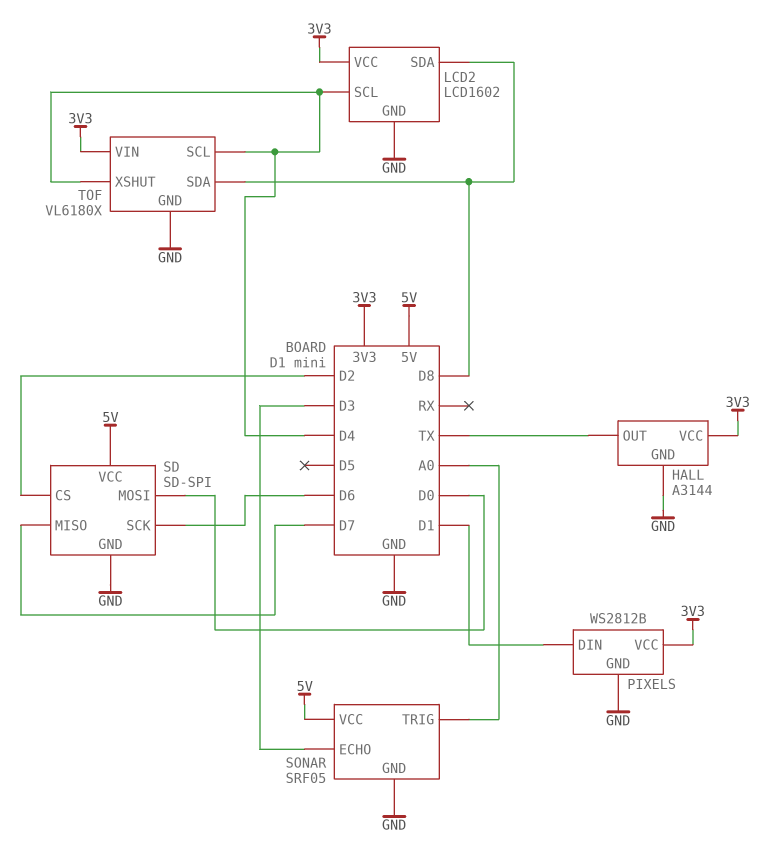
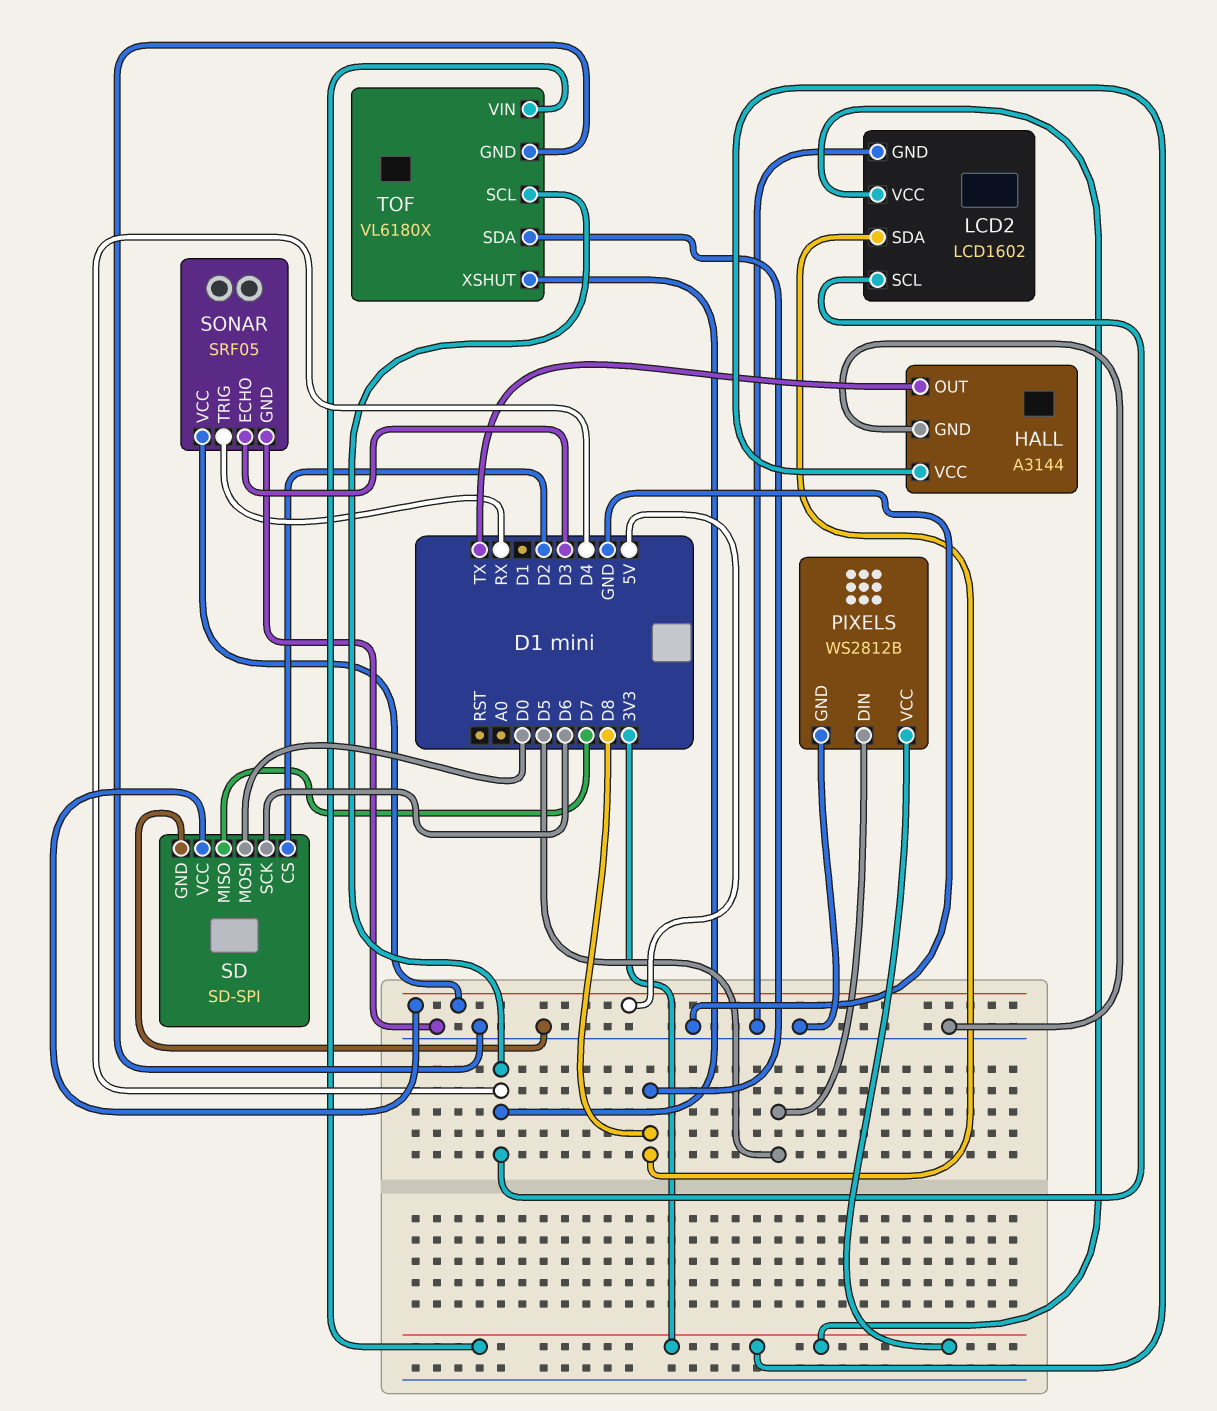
PIXELS pin DIN: D1 -> D5
SONAR pin TRIG: A0 -> RX

